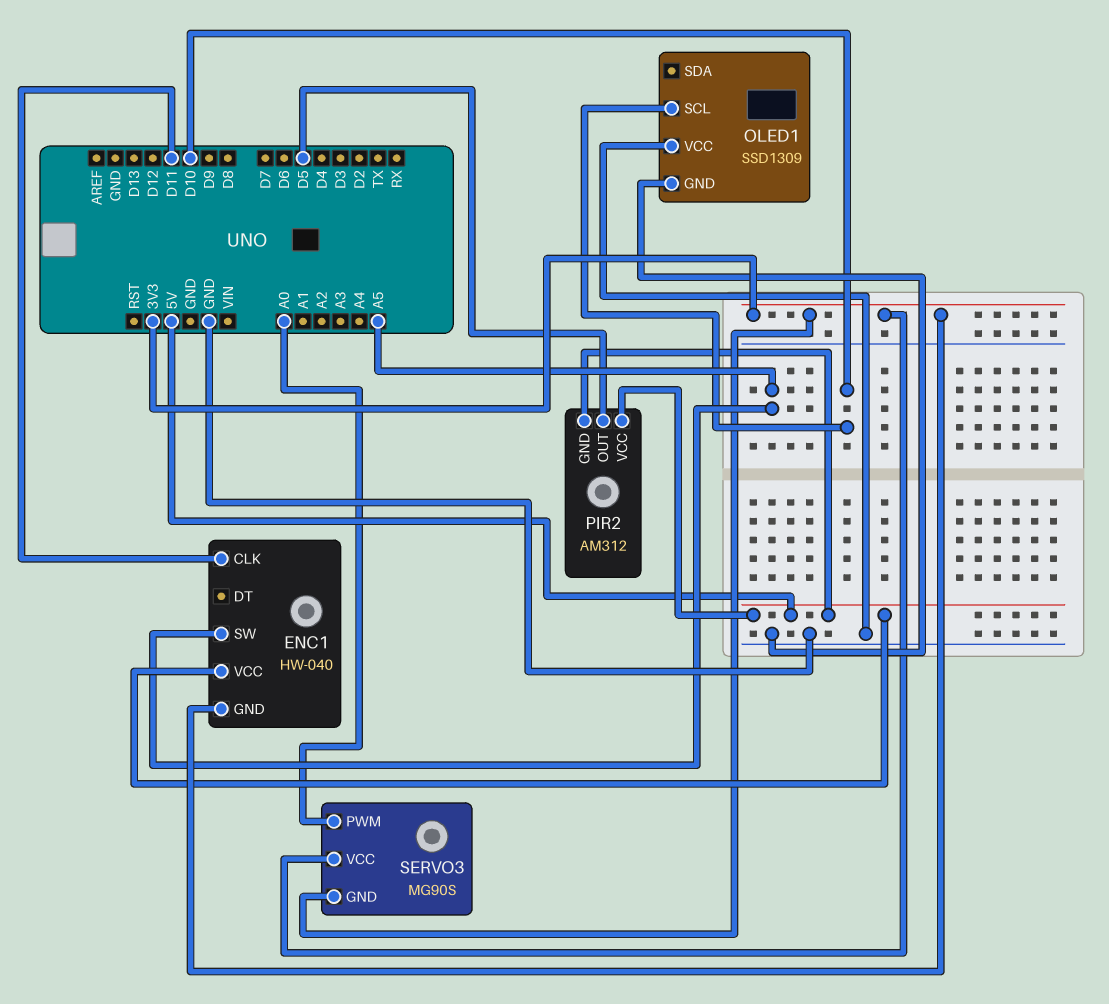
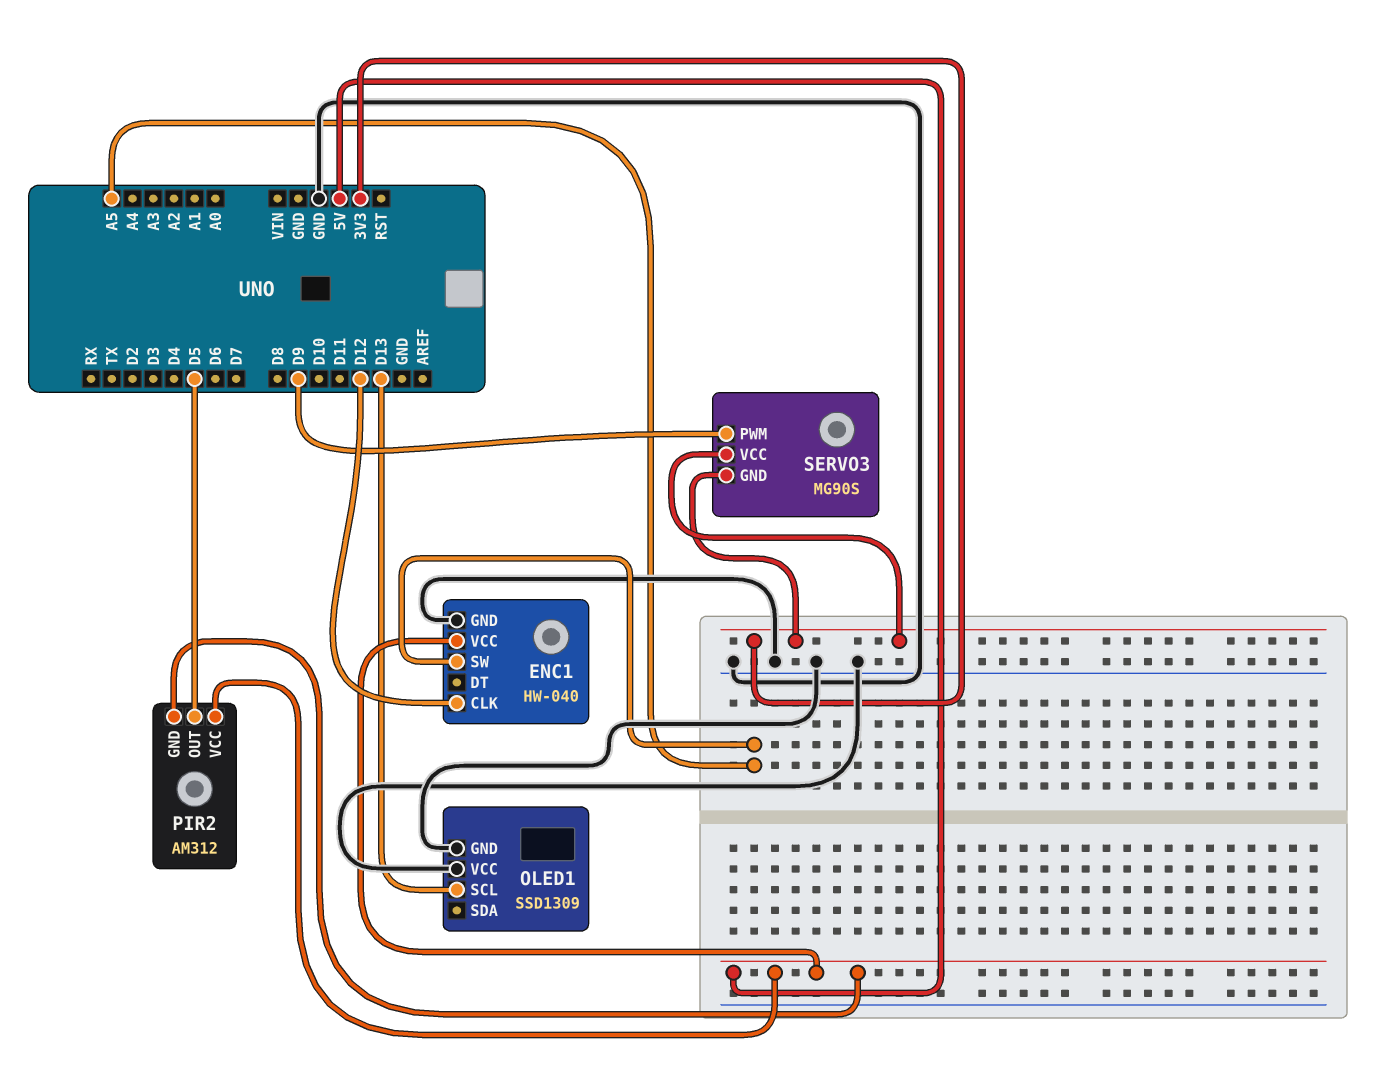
ENC1 pin CLK: D11 -> D12
ENC1 pin GND: 3V3 -> GND
OLED1 pin SCL: D10 -> D13
SERVO3 pin PWM: A0 -> D9

